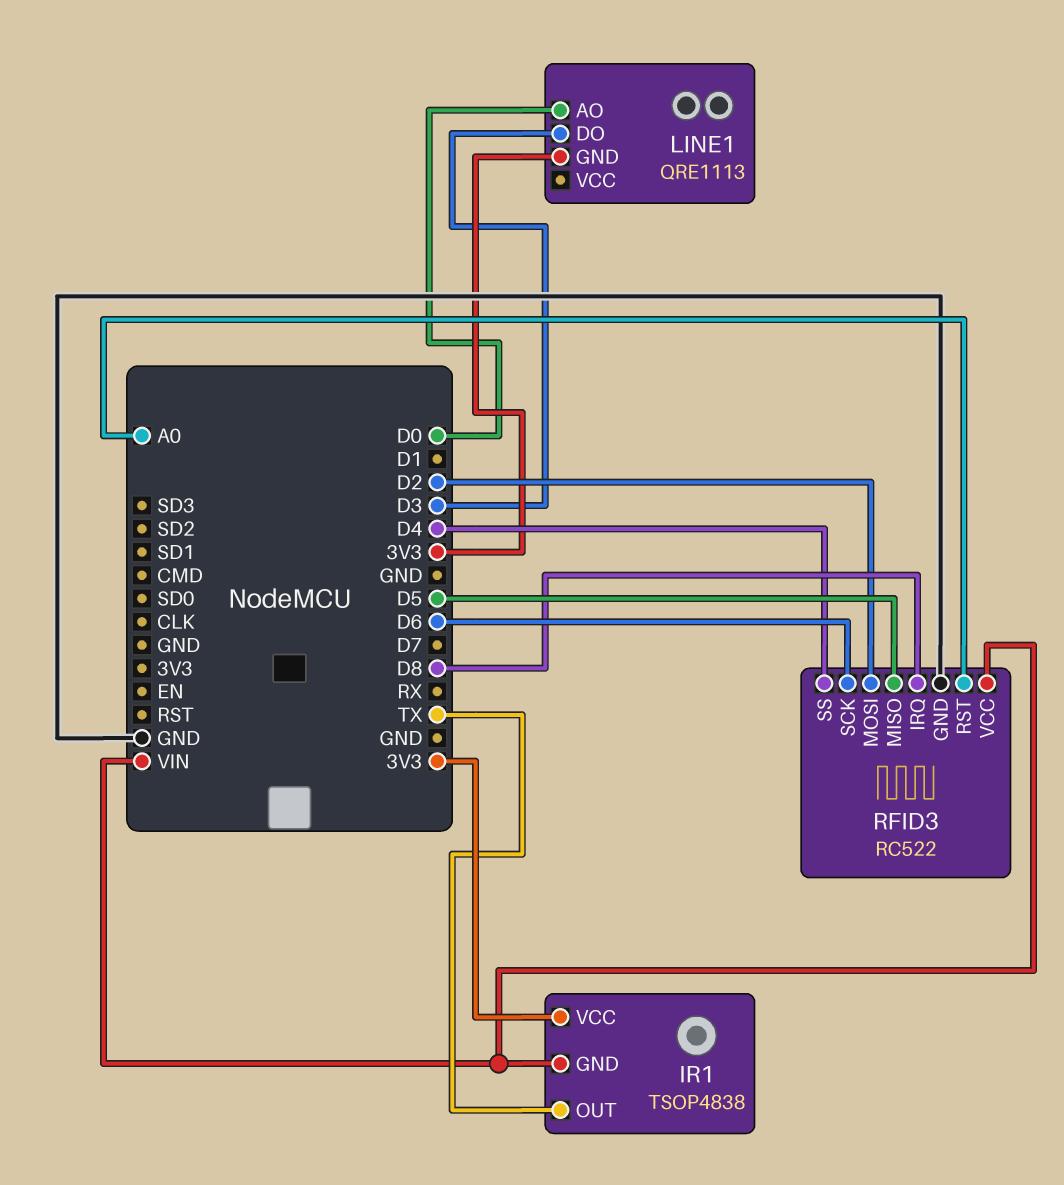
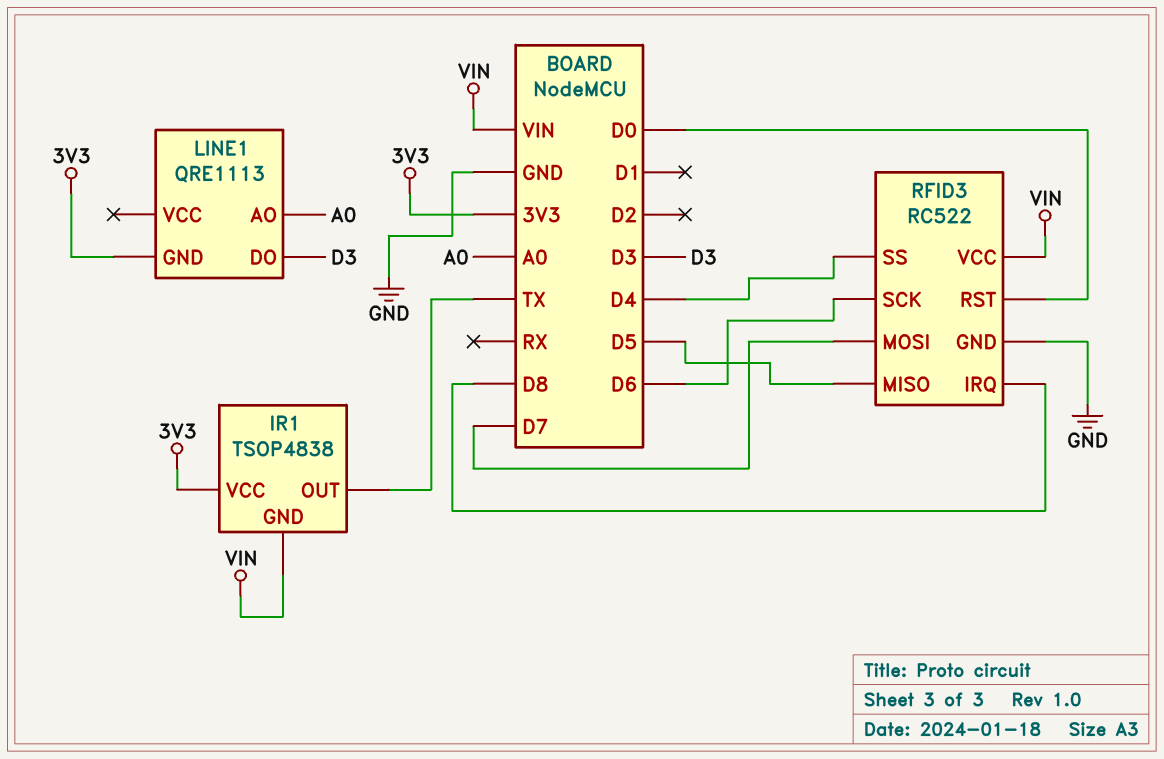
LINE1 pin AO: D0 -> A0
RFID3 pin MOSI: D2 -> D7
RFID3 pin RST: A0 -> D0

